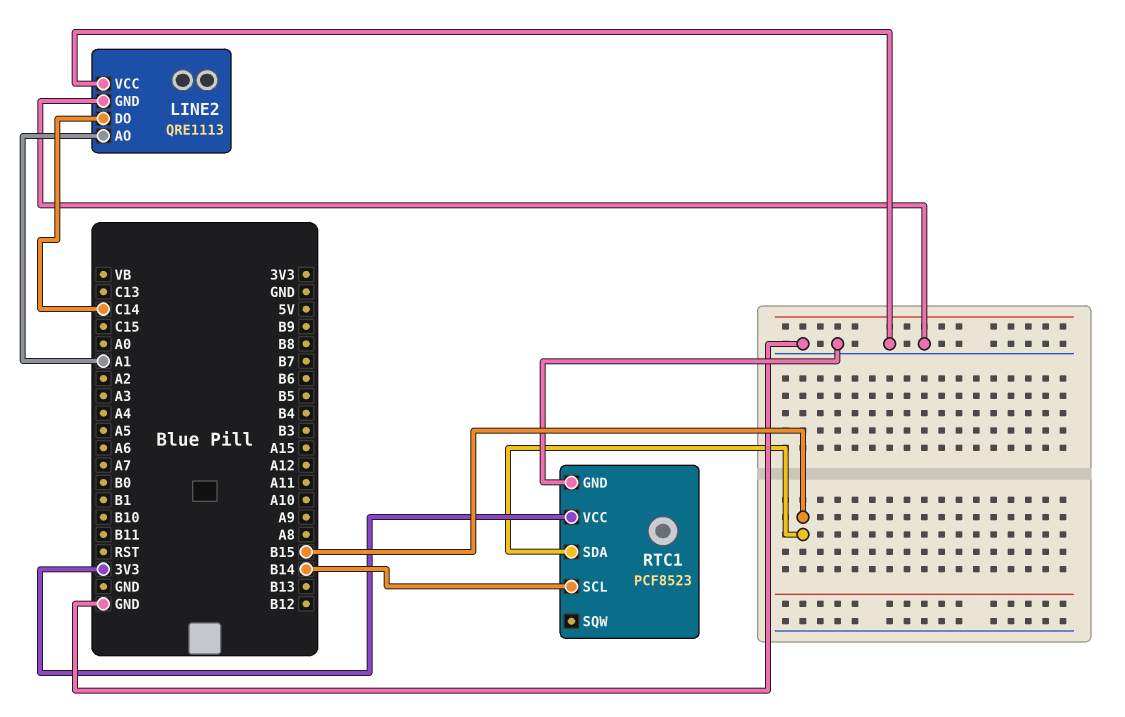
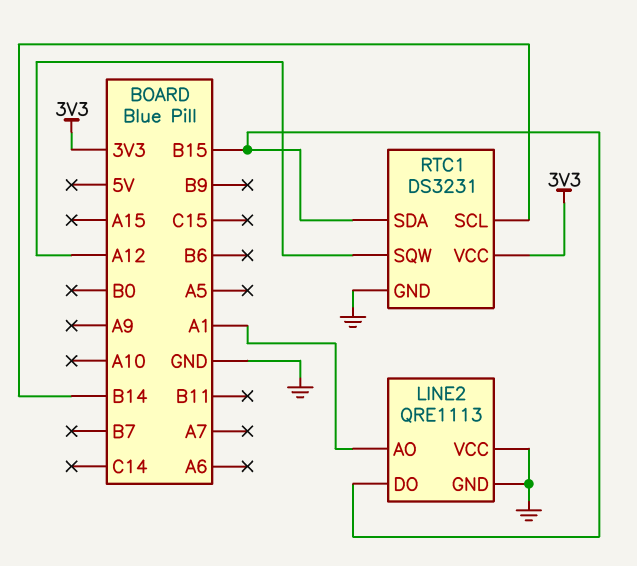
LINE2 pin DO: C14 -> B15
RTC1: PCF8523 -> DS3231
RTC1 pin SQW: none -> A12

